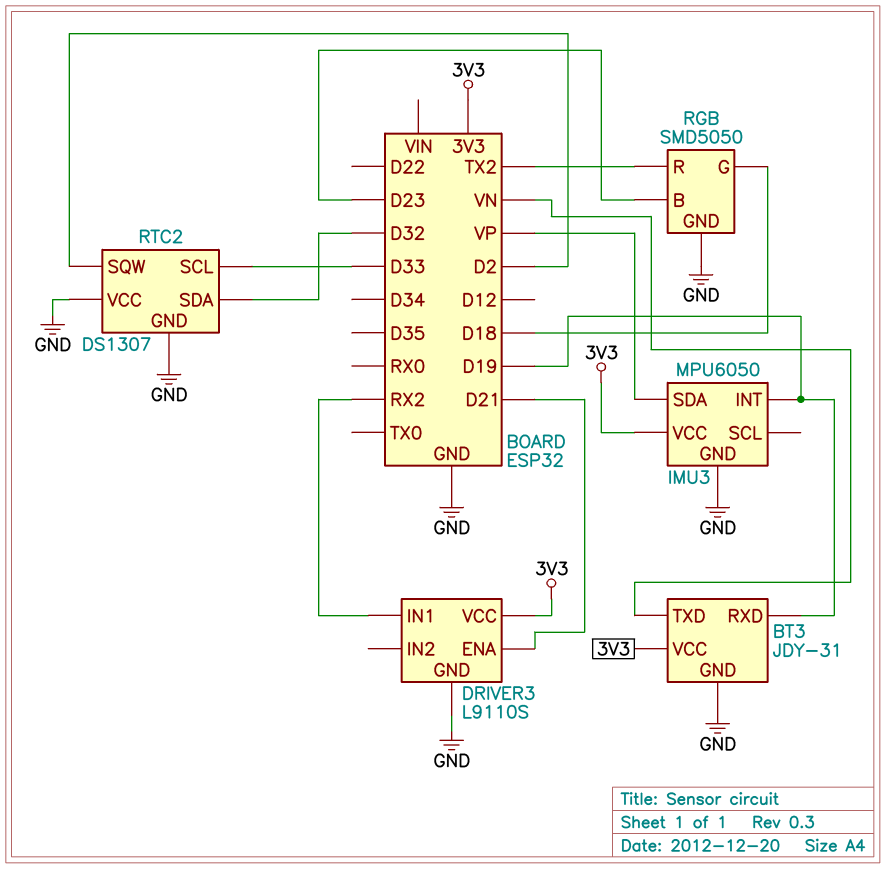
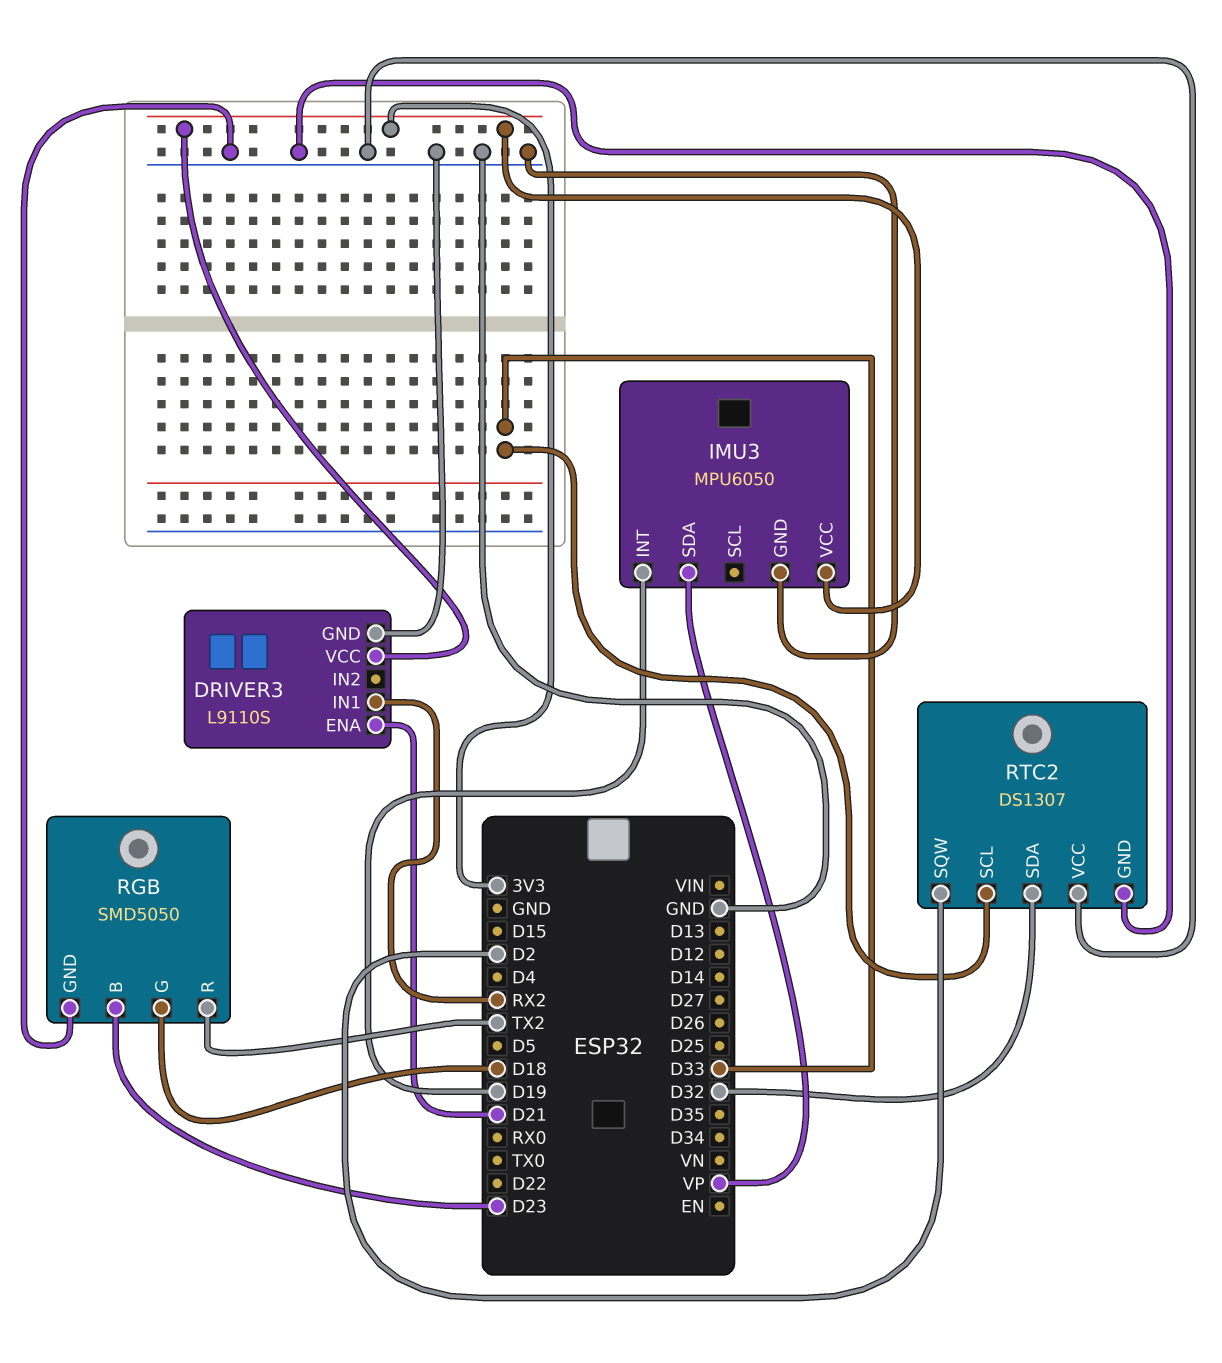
BT3: JDY-31 -> none
BT3 pin GND: GND -> none
BT3 pin RXD: D19 -> none
BT3 pin TXD: VN -> none
BT3 pin VCC: 3V3 -> none

